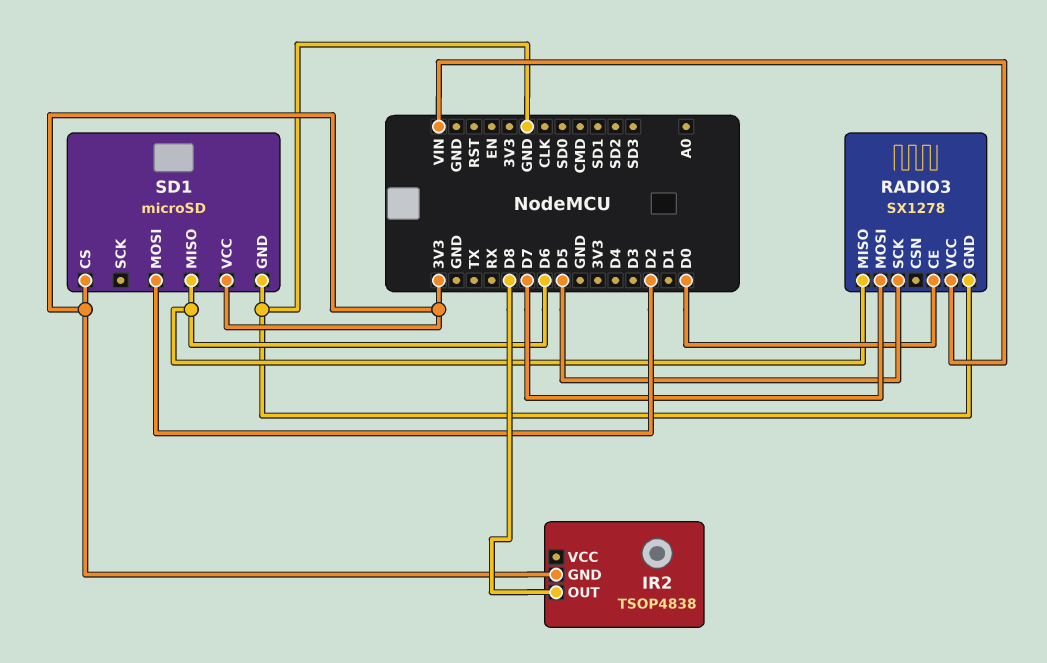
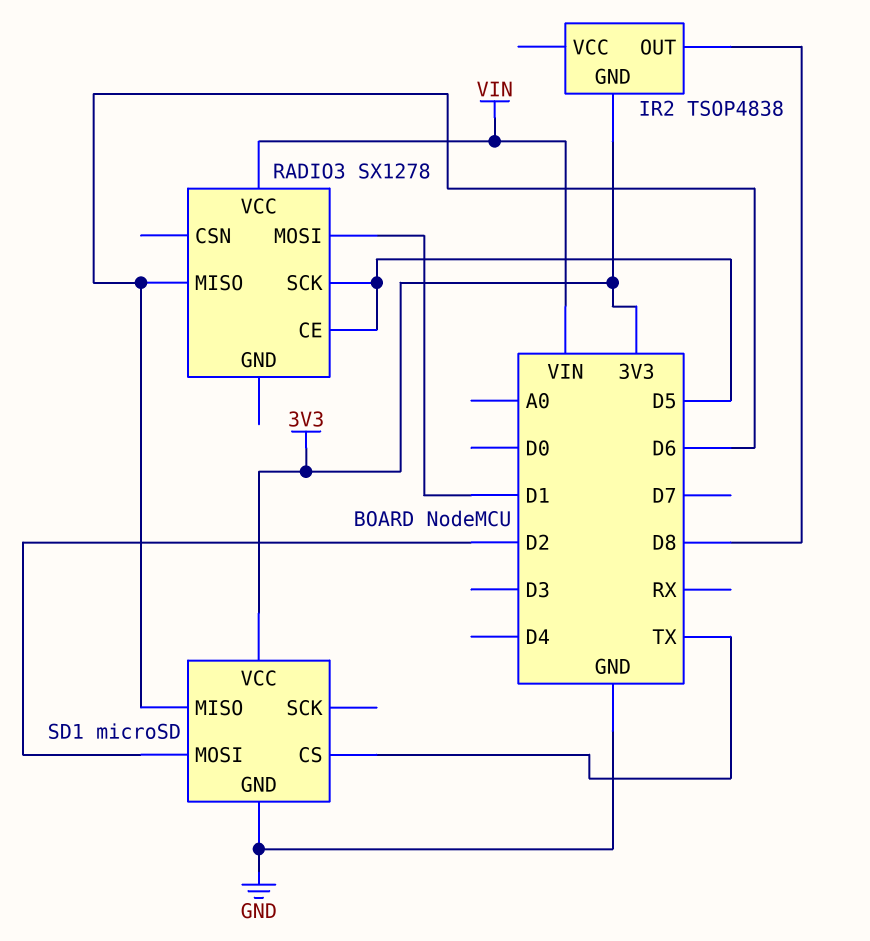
RADIO3 pin CE: D0 -> D5
RADIO3 pin GND: GND -> none
RADIO3 pin MOSI: D7 -> D1
SD1 pin CS: 3V3 -> TX

